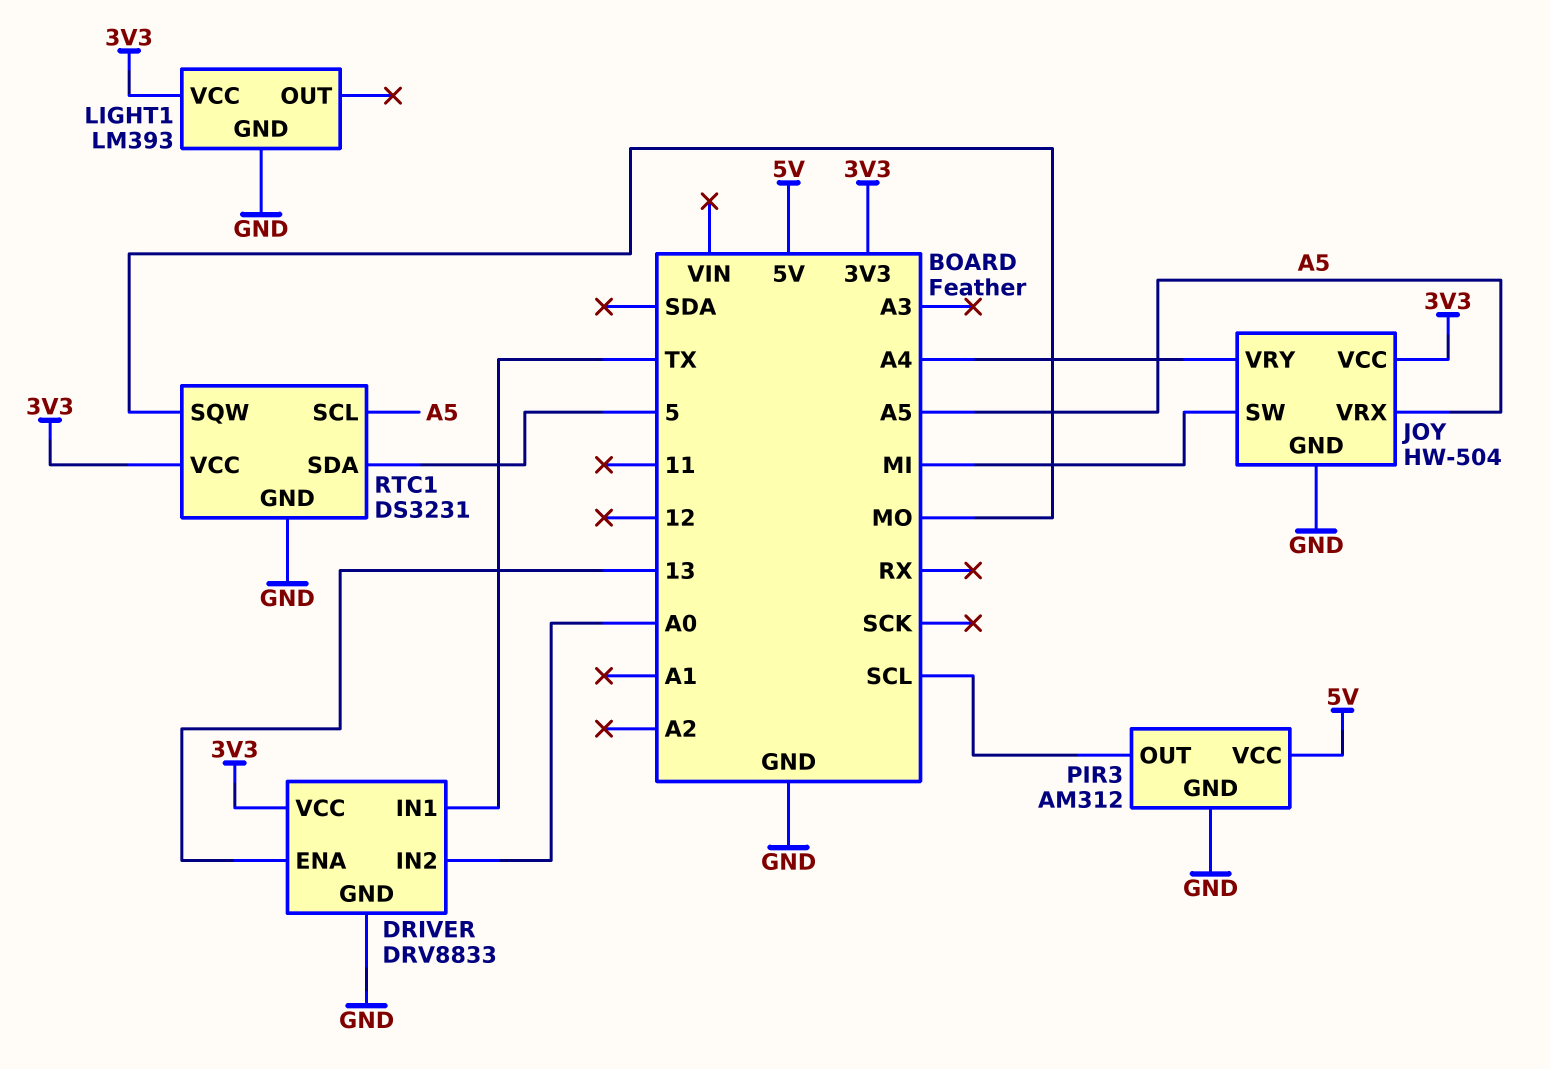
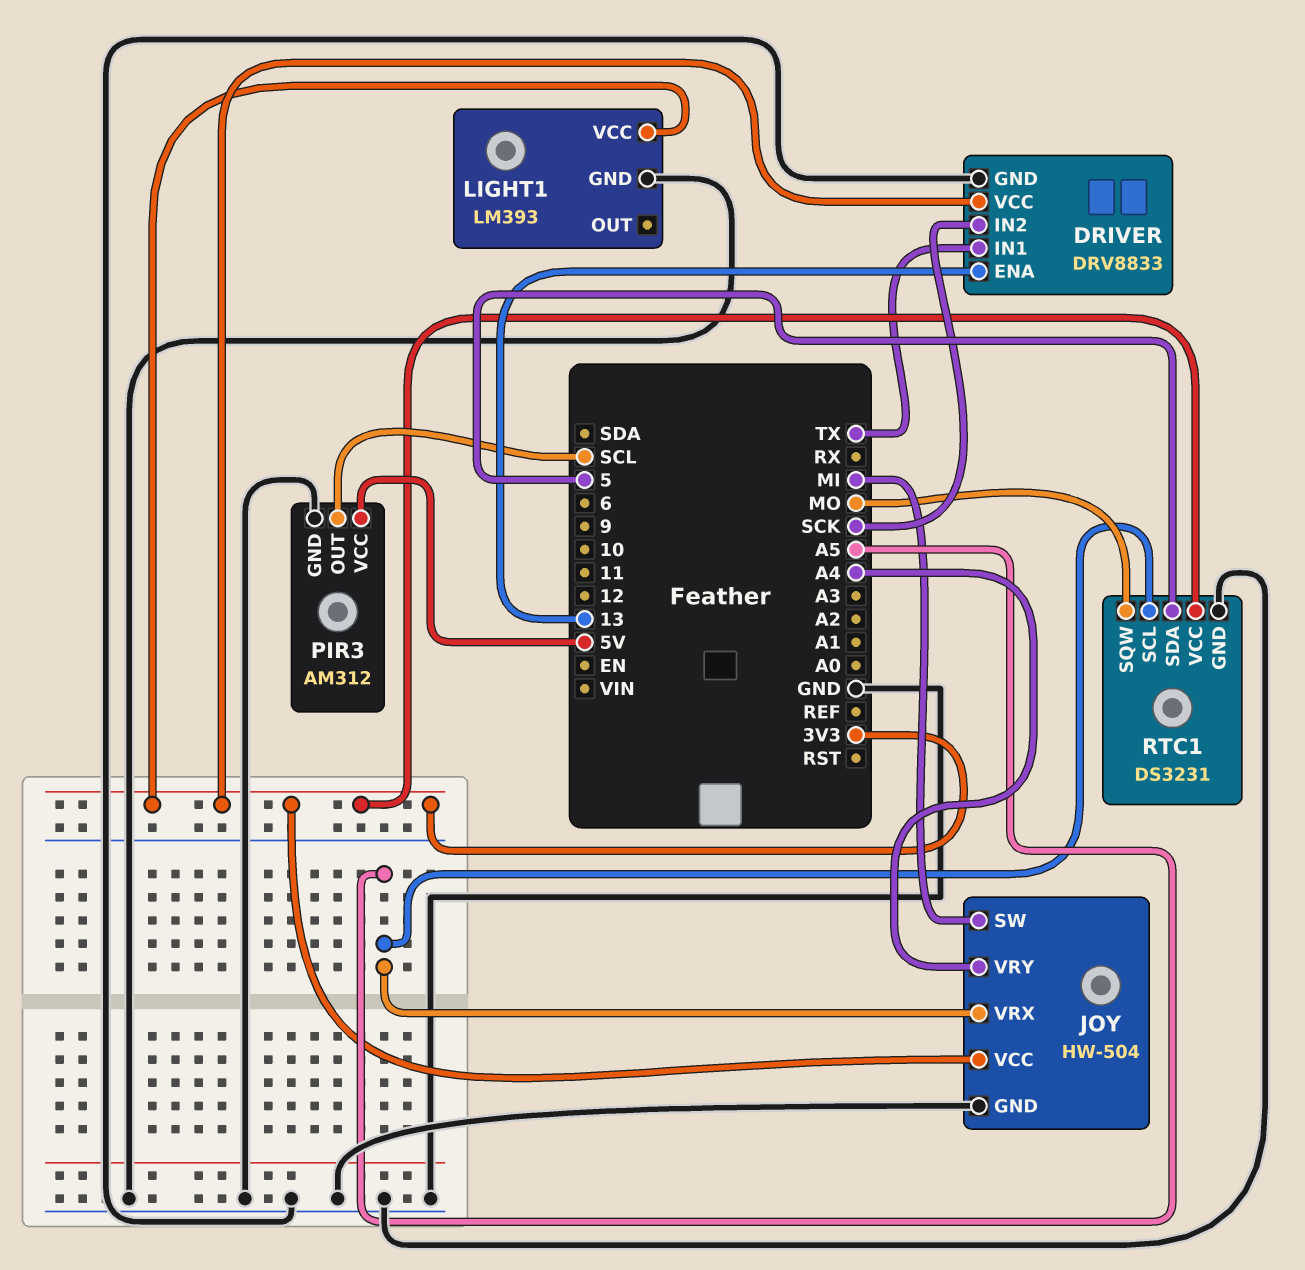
DRIVER pin IN2: A0 -> SCK

